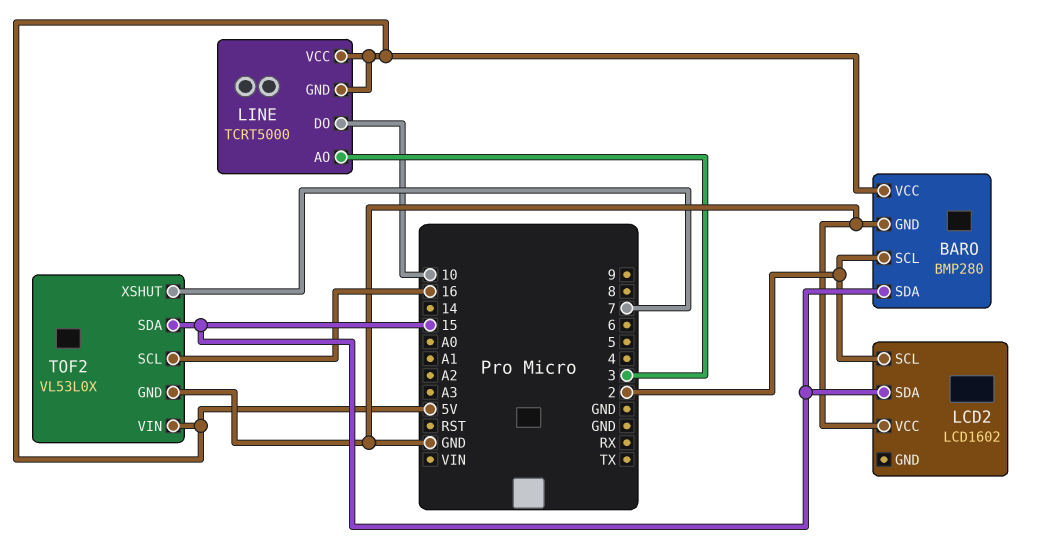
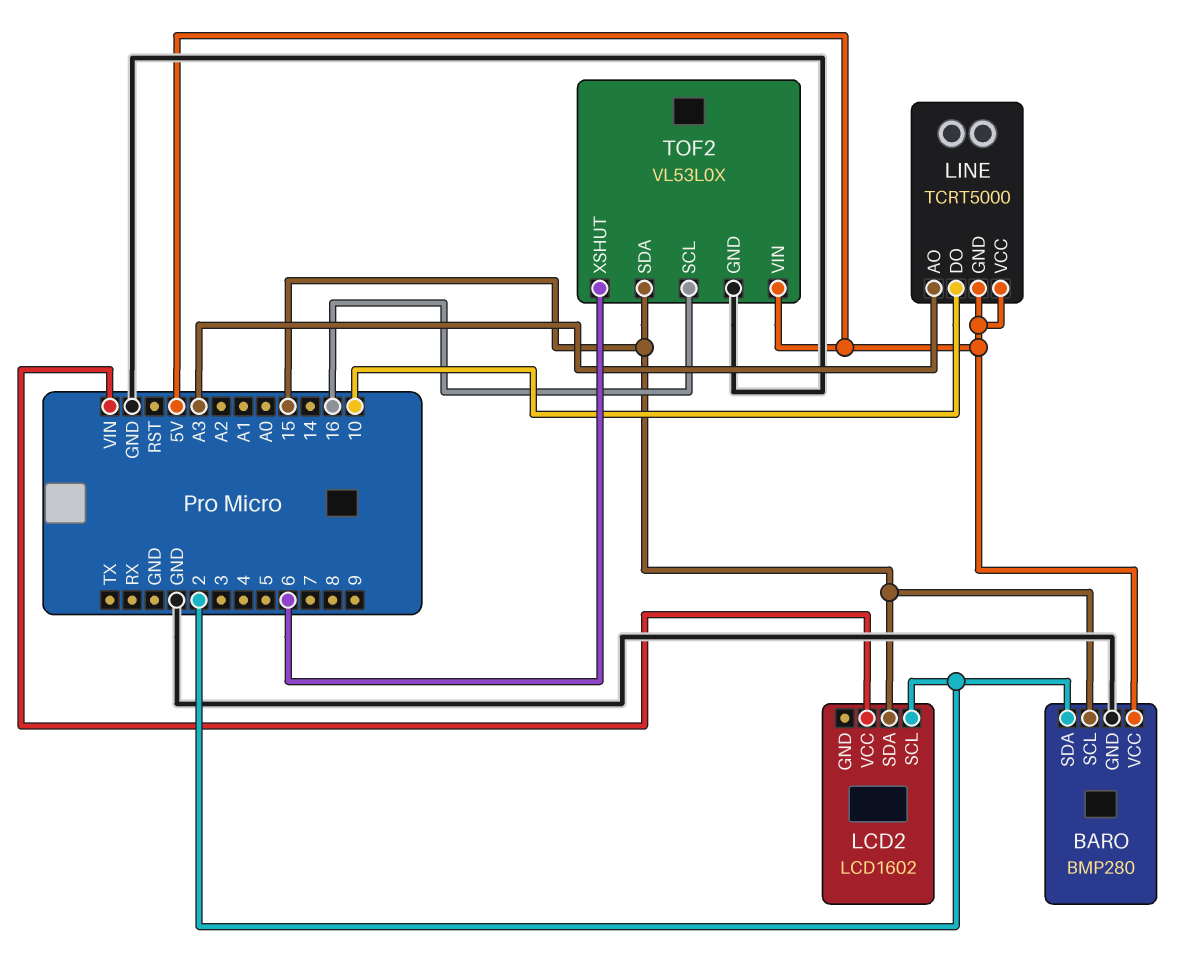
BARO pin SCL: 2 -> 15
BARO pin SDA: 15 -> 2
LCD2 pin VCC: GND -> VIN
LINE pin AO: 3 -> A3
TOF2 pin XSHUT: 7 -> 6

